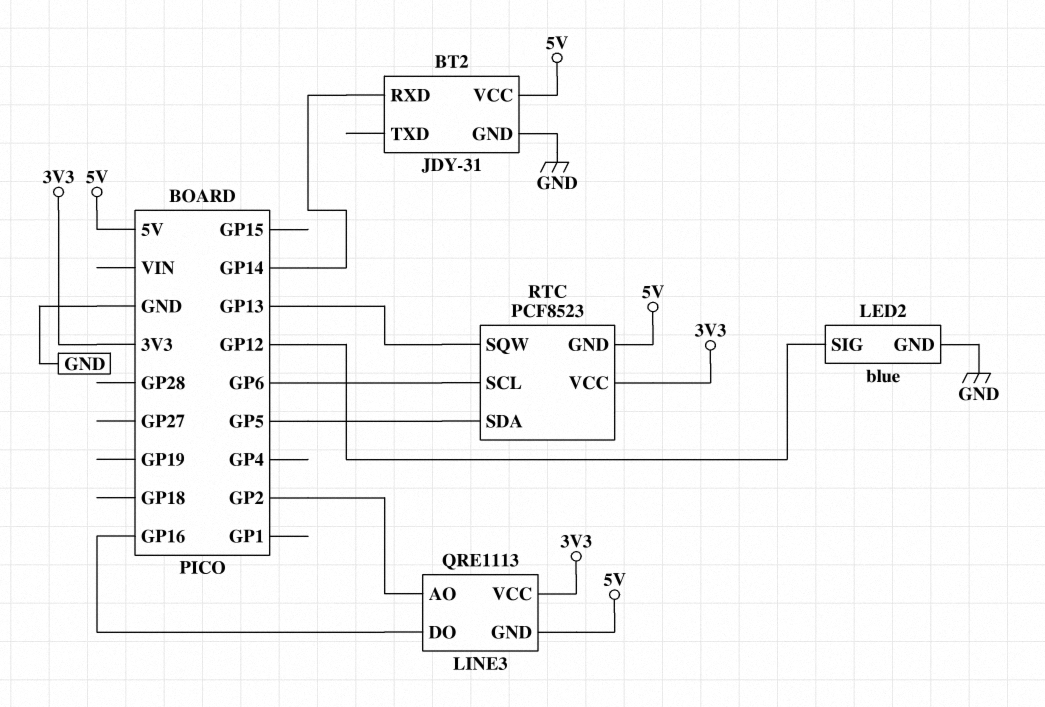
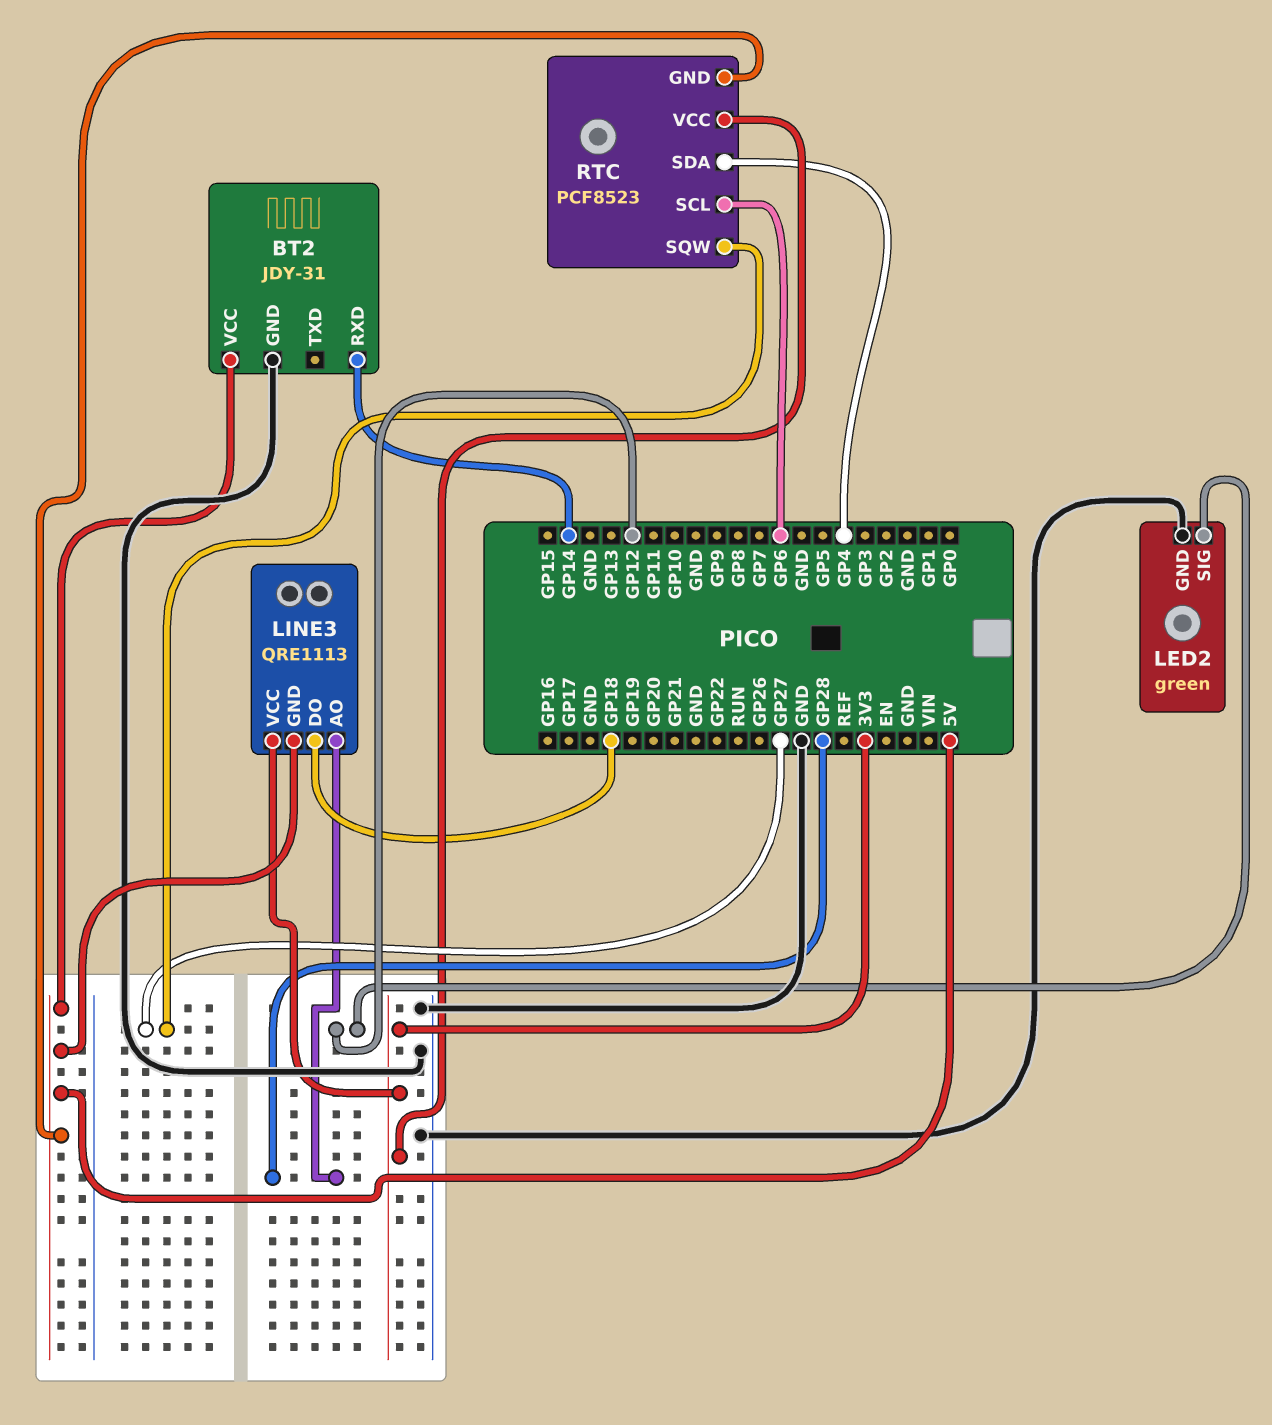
LED2: blue -> green
LINE3 pin AO: GP2 -> GP28
LINE3 pin DO: GP16 -> GP18
RTC pin SDA: GP5 -> GP4
RTC pin SQW: GP13 -> GP27

